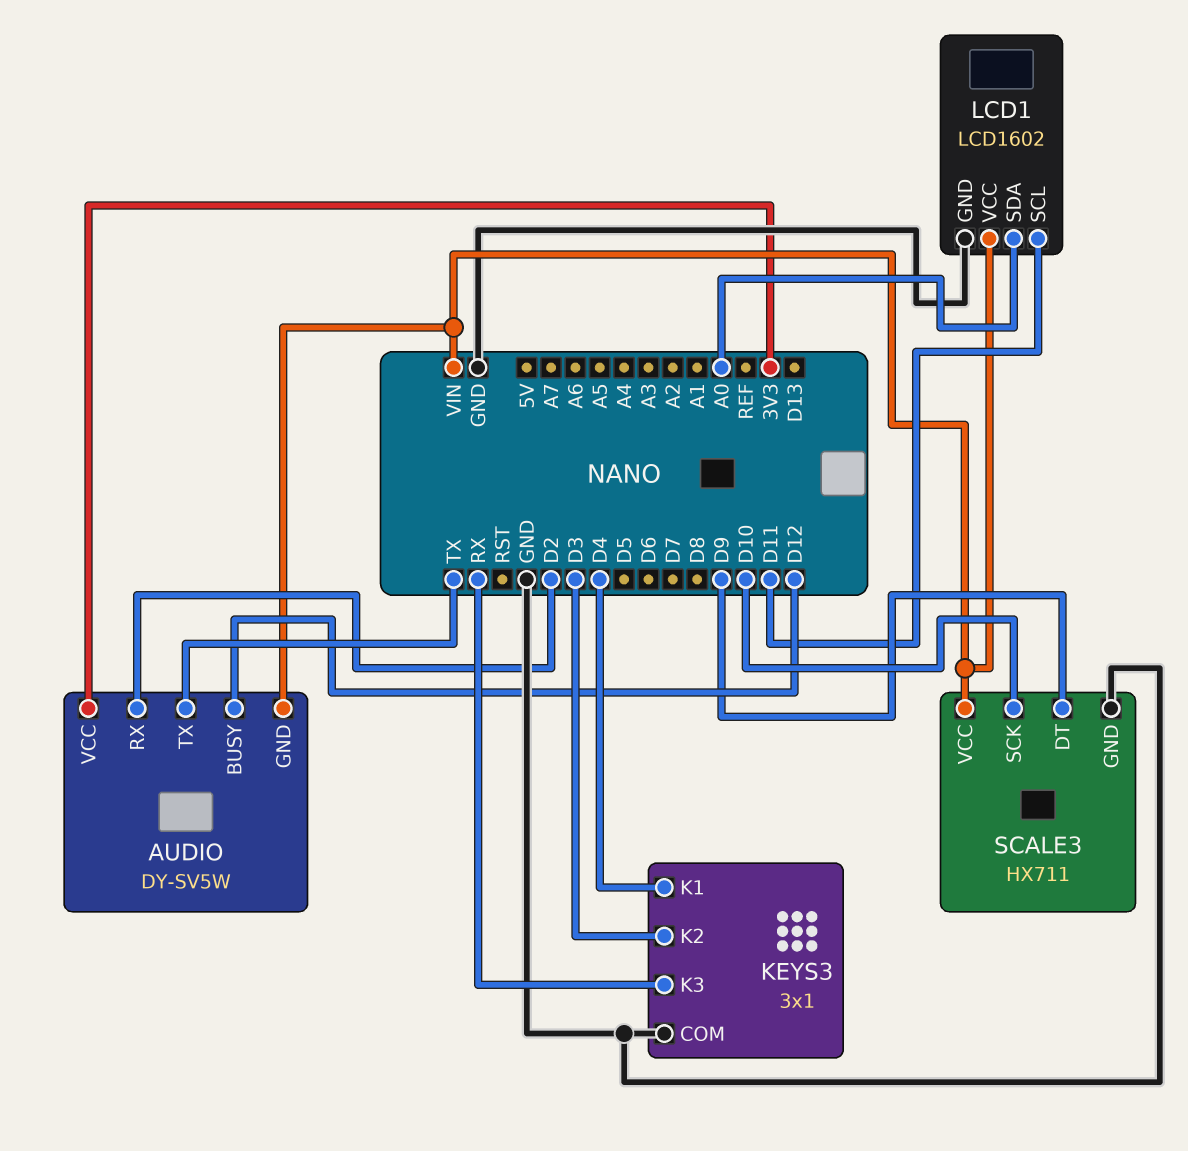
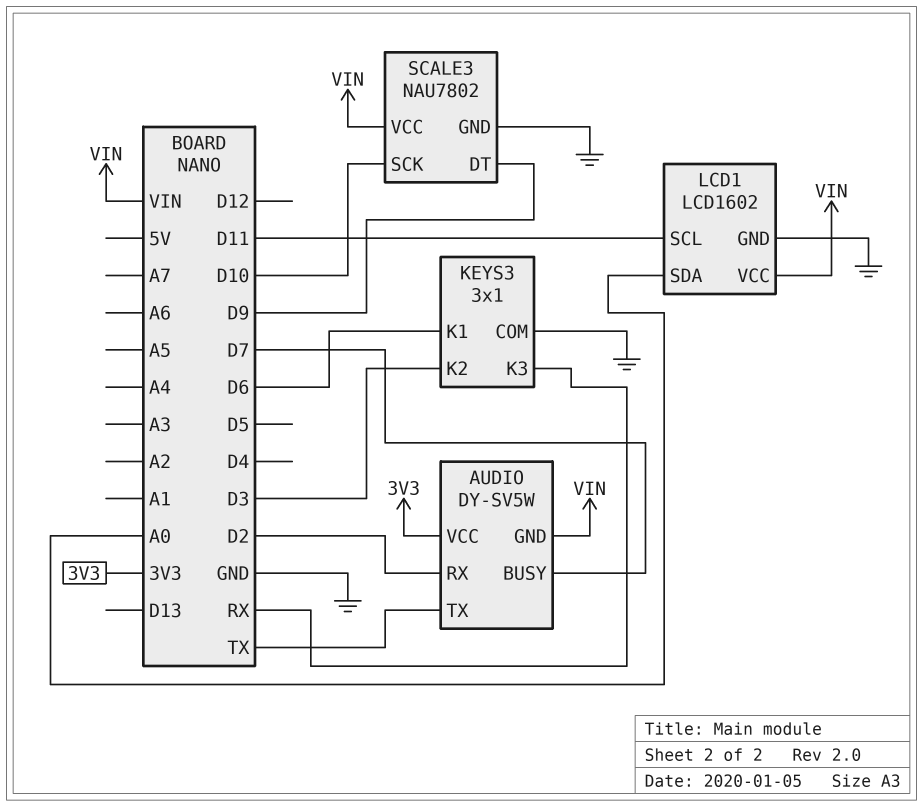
AUDIO pin BUSY: D12 -> D7
KEYS3 pin K1: D4 -> D6
SCALE3: HX711 -> NAU7802

